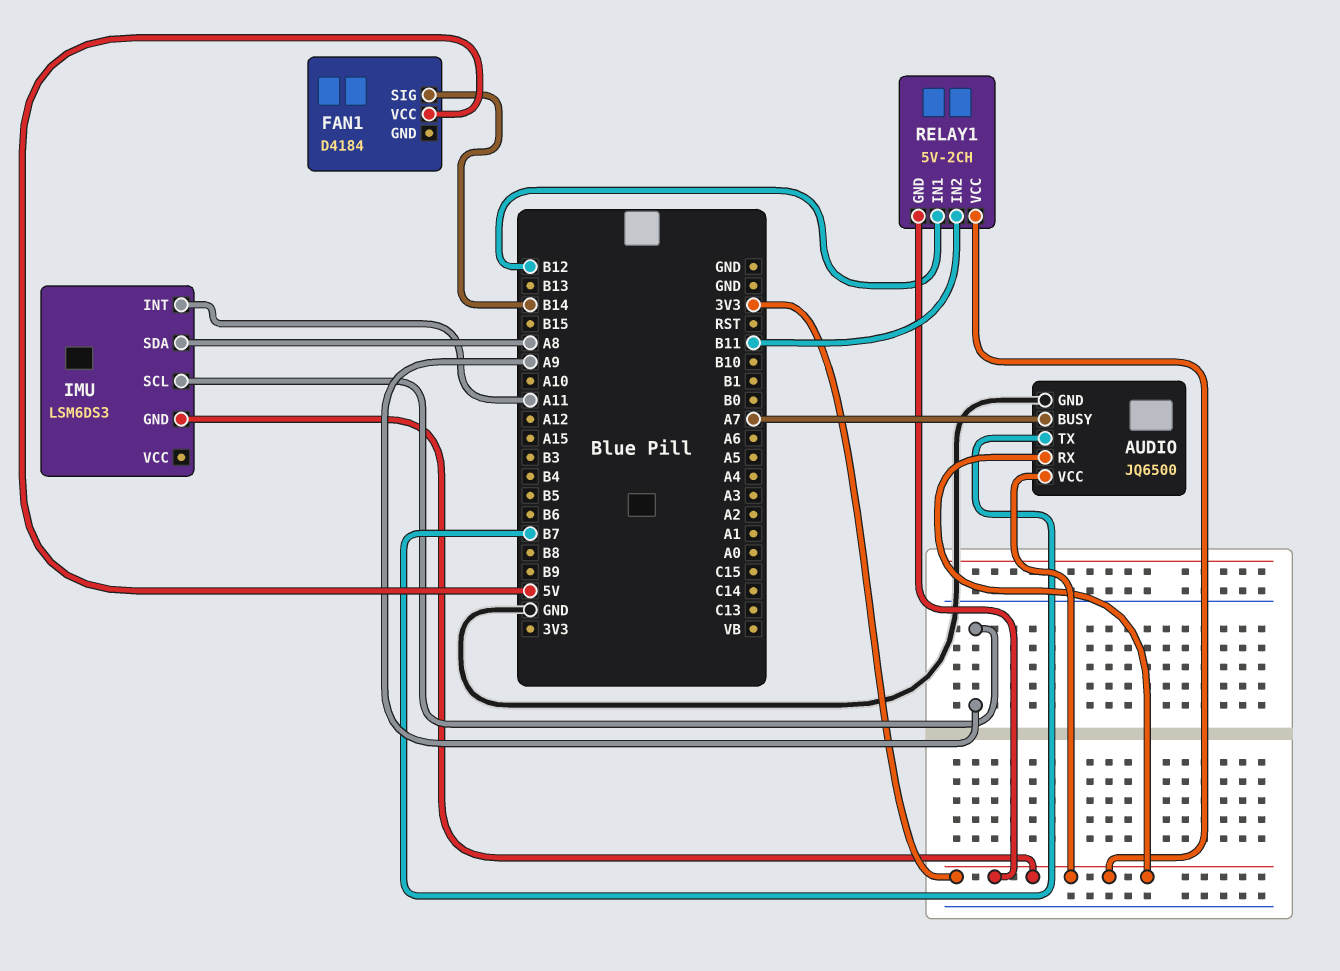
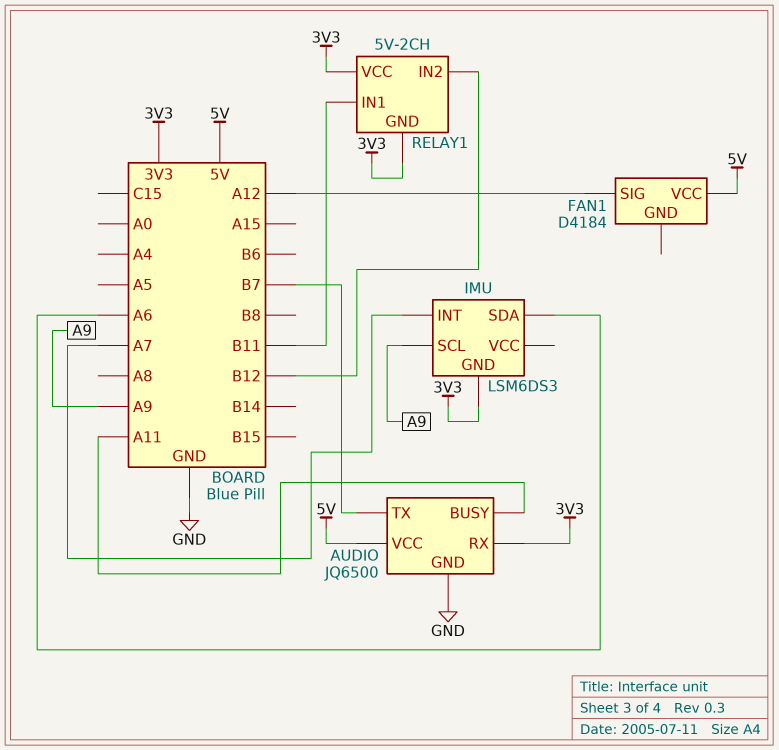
AUDIO pin BUSY: A7 -> A11
AUDIO pin VCC: 3V3 -> 5V
FAN1 pin SIG: B14 -> A12
IMU pin INT: A11 -> A7
IMU pin SDA: A8 -> A6
RELAY1 pin IN1: B12 -> B11
RELAY1 pin IN2: B11 -> B12

